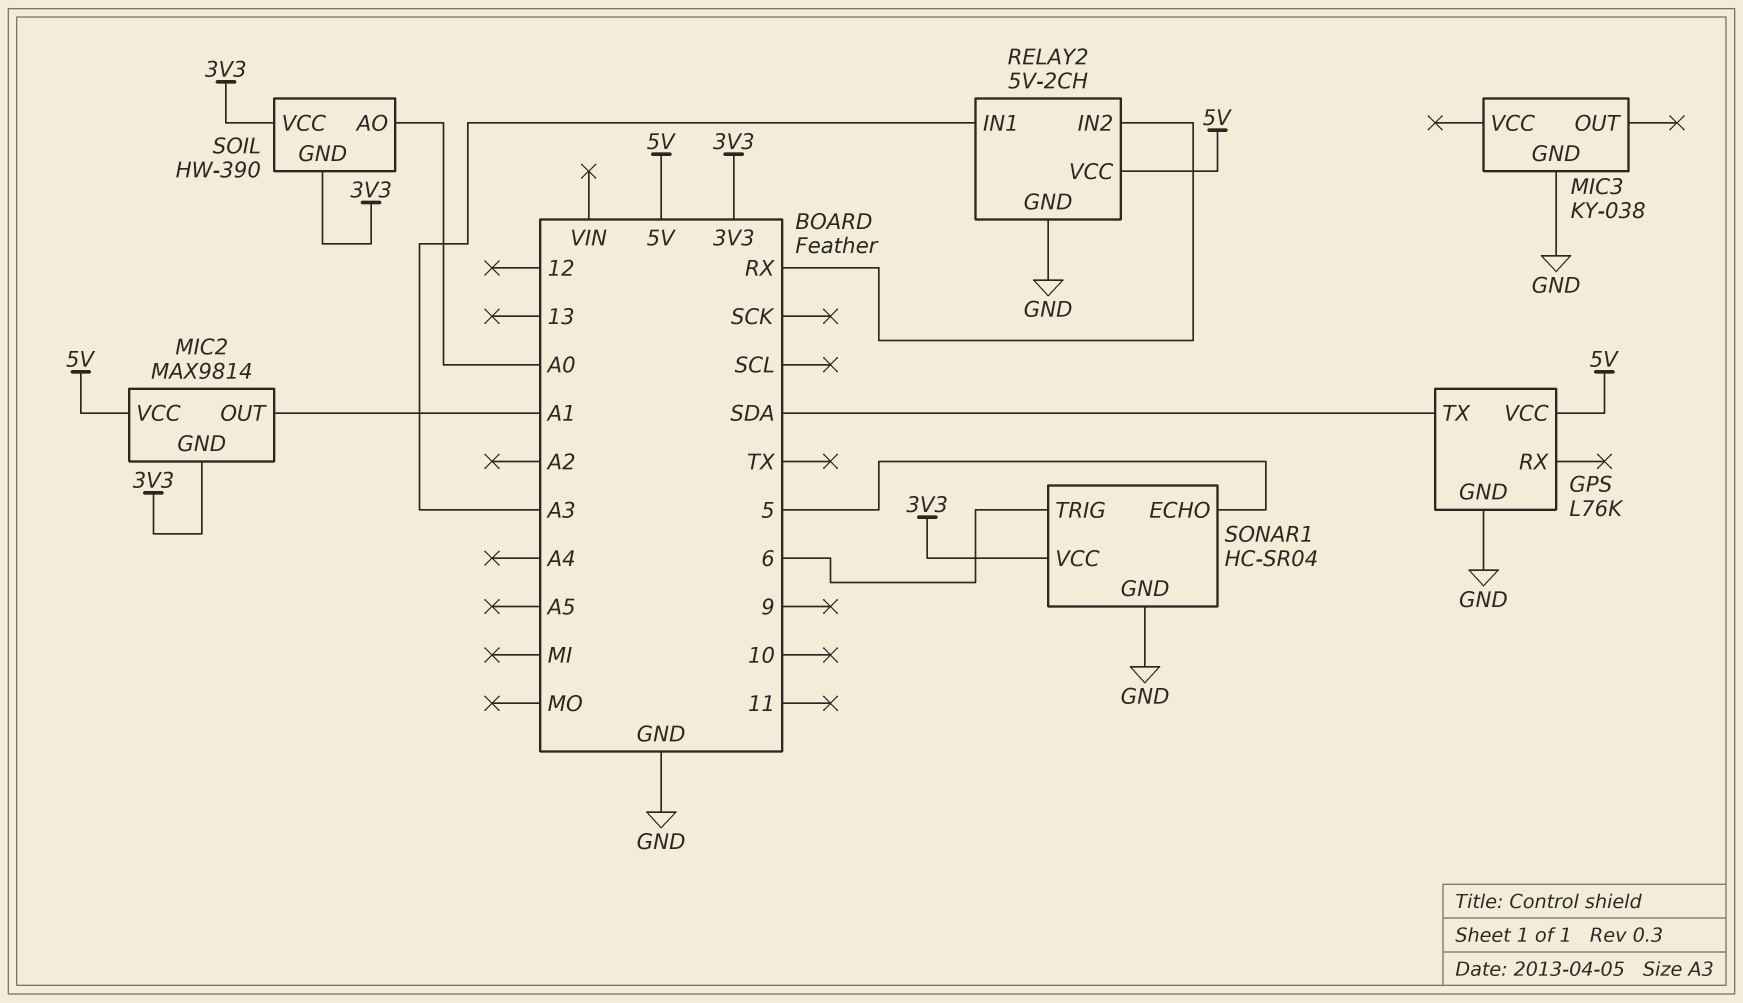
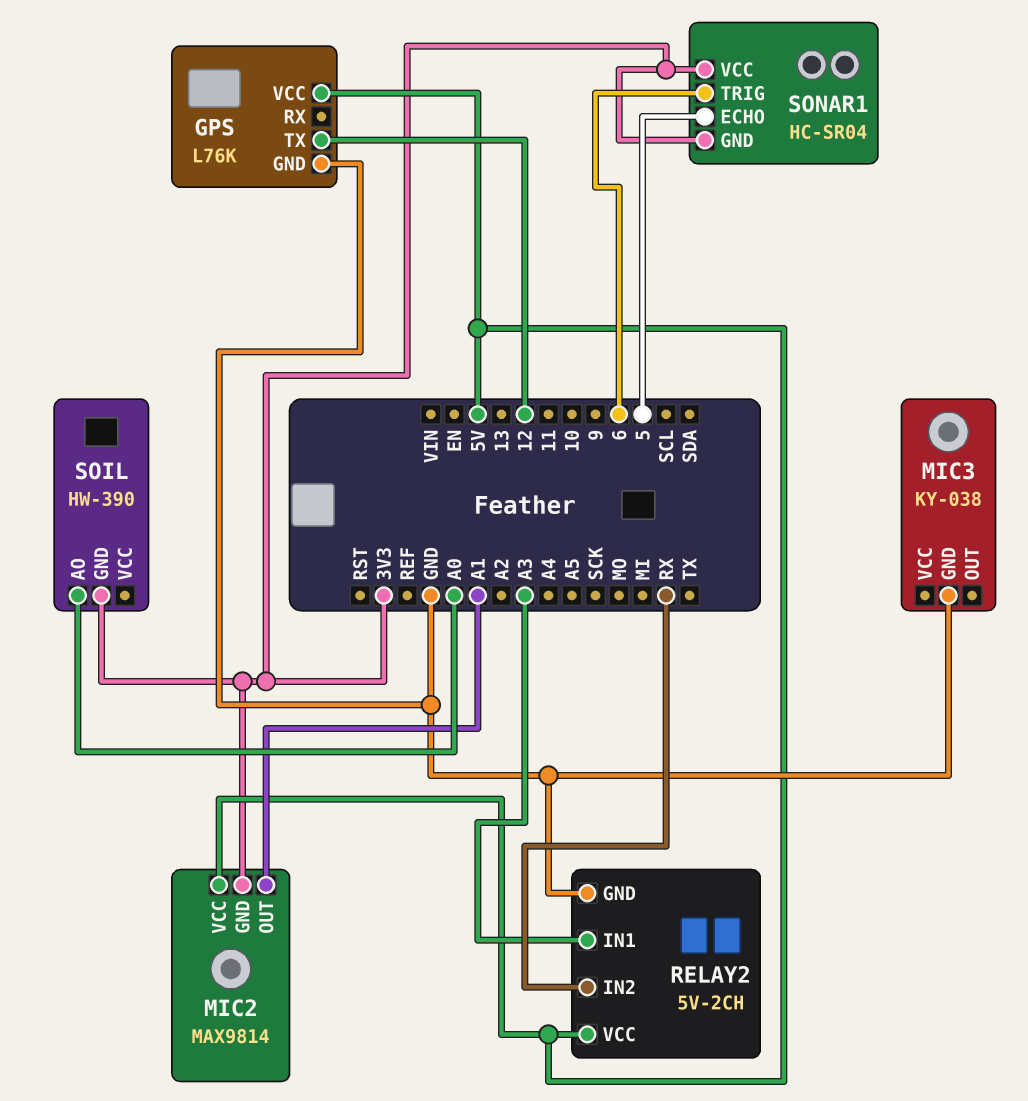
GPS pin TX: SDA -> 12
SOIL pin VCC: 3V3 -> none
SONAR1 pin GND: GND -> 3V3

